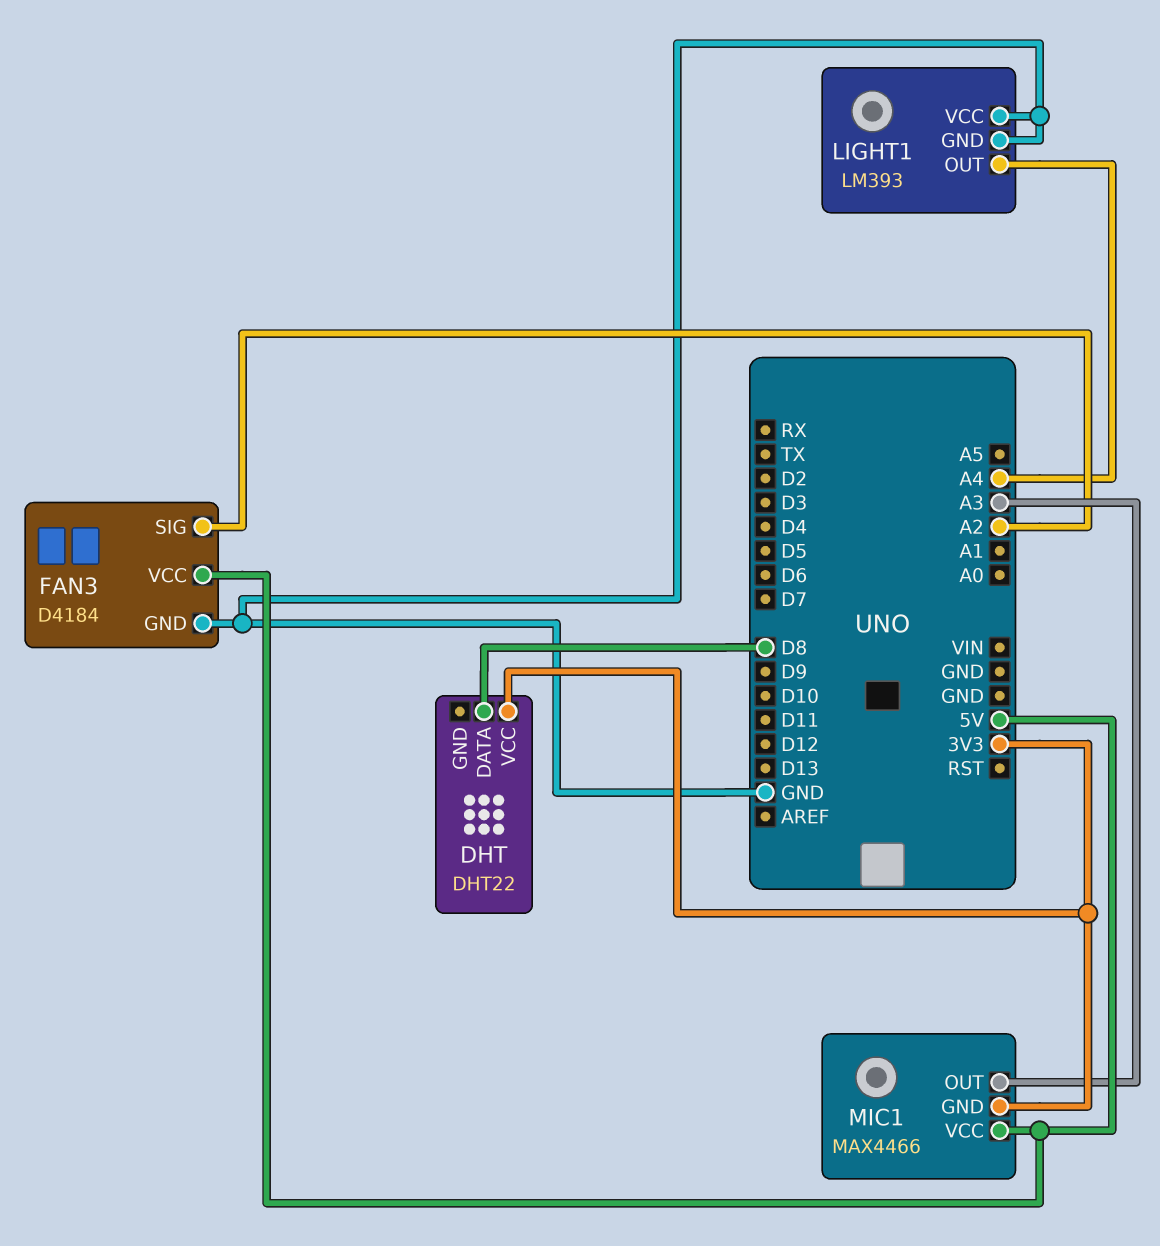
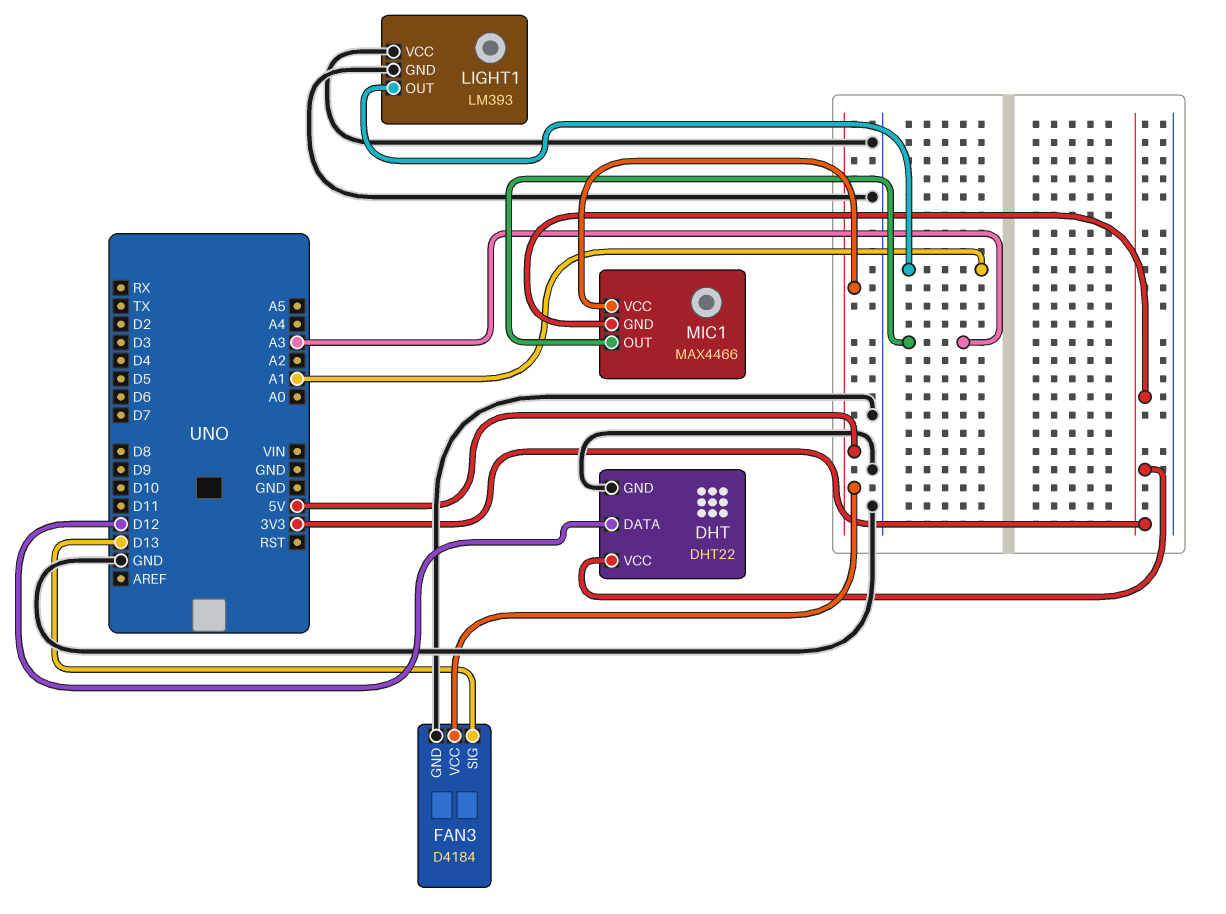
DHT pin DATA: D8 -> D12
DHT pin GND: none -> GND
FAN3 pin SIG: A2 -> D13
LIGHT1 pin OUT: A4 -> A1

